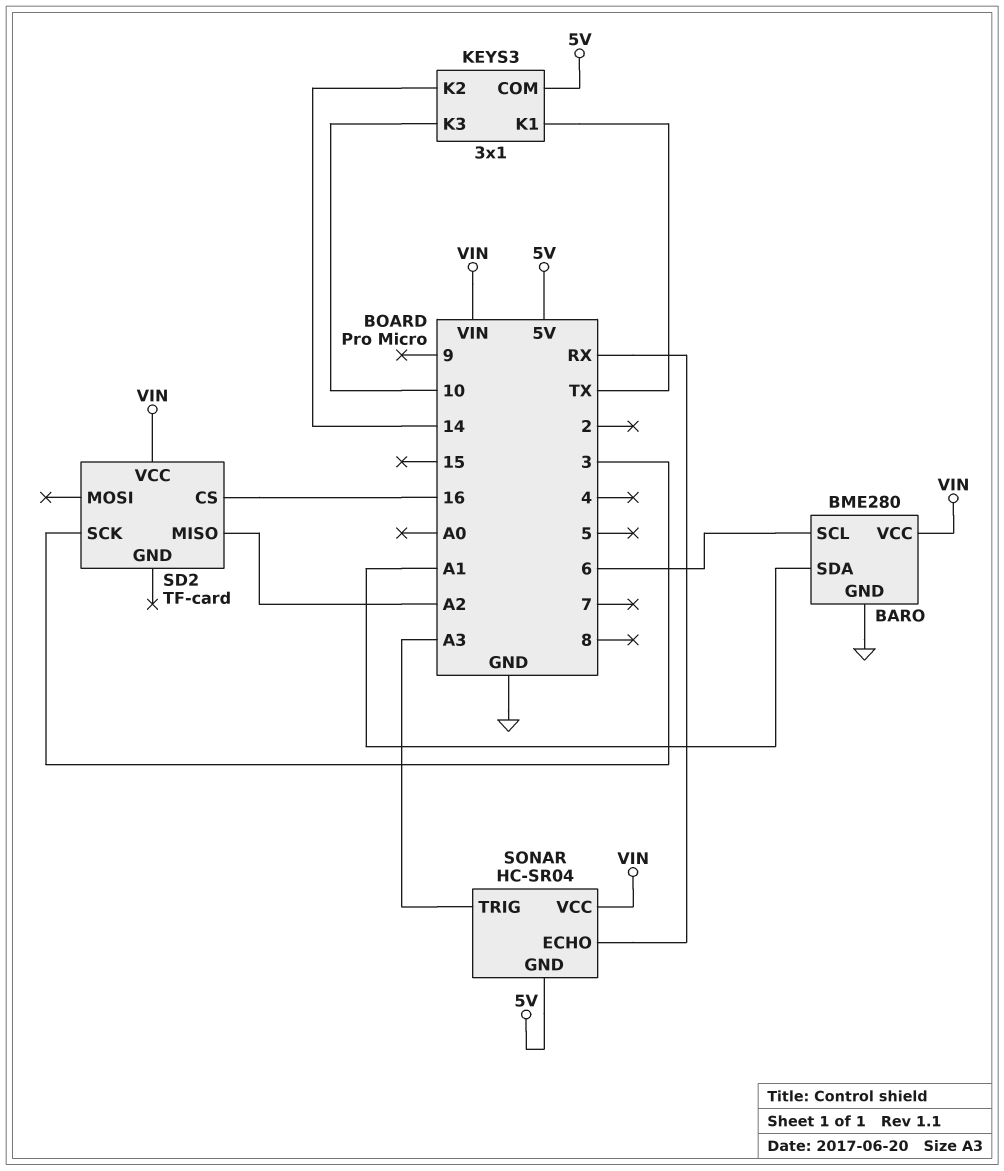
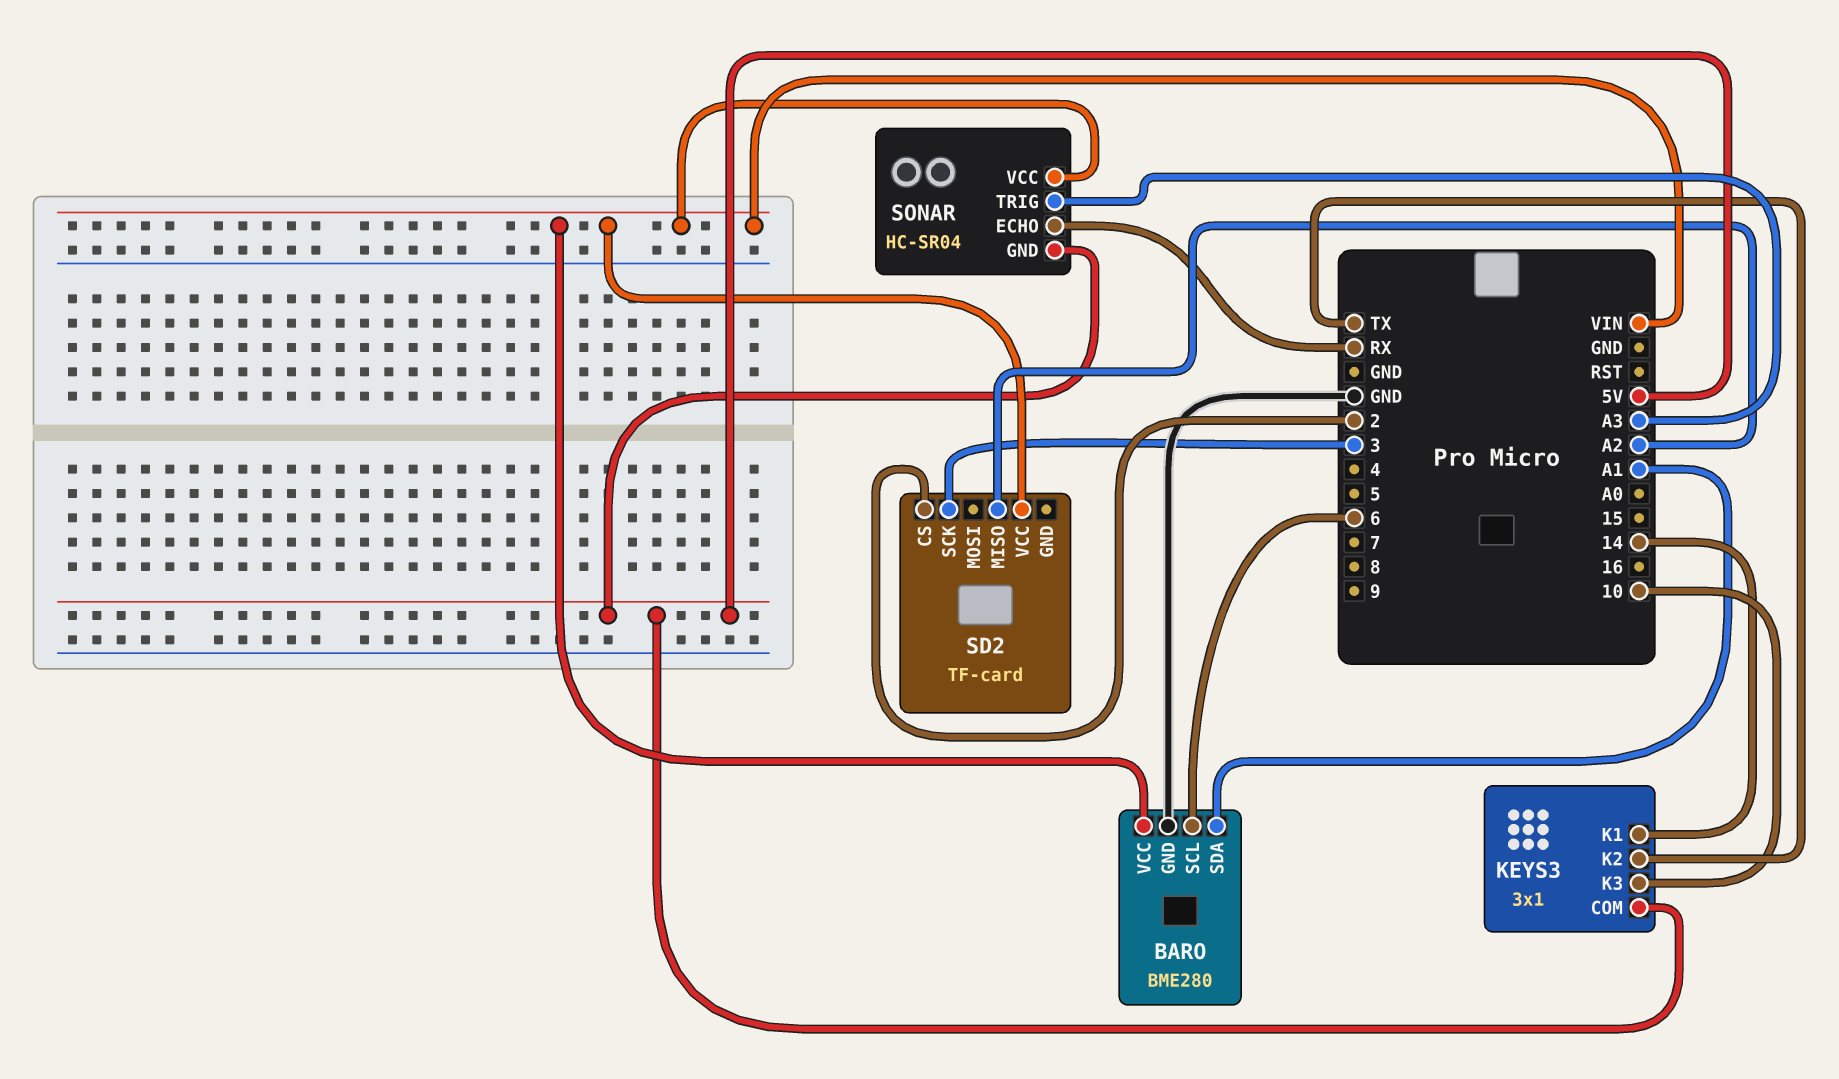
KEYS3 pin K1: TX -> 14
KEYS3 pin K2: 14 -> TX
SD2 pin CS: 16 -> 2

